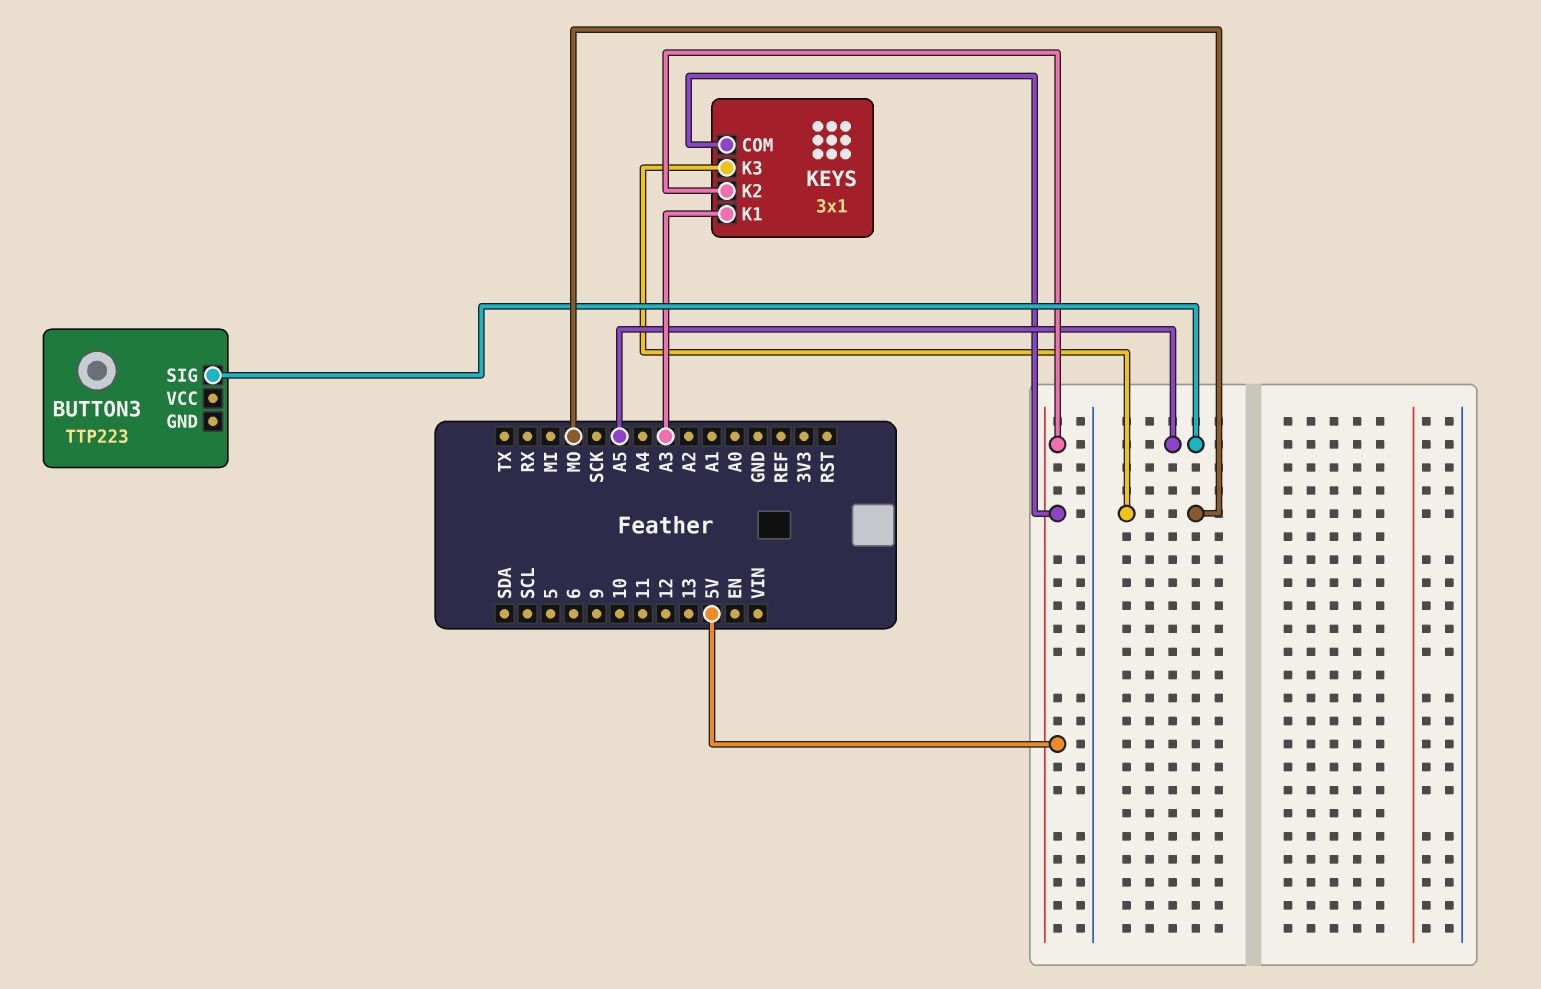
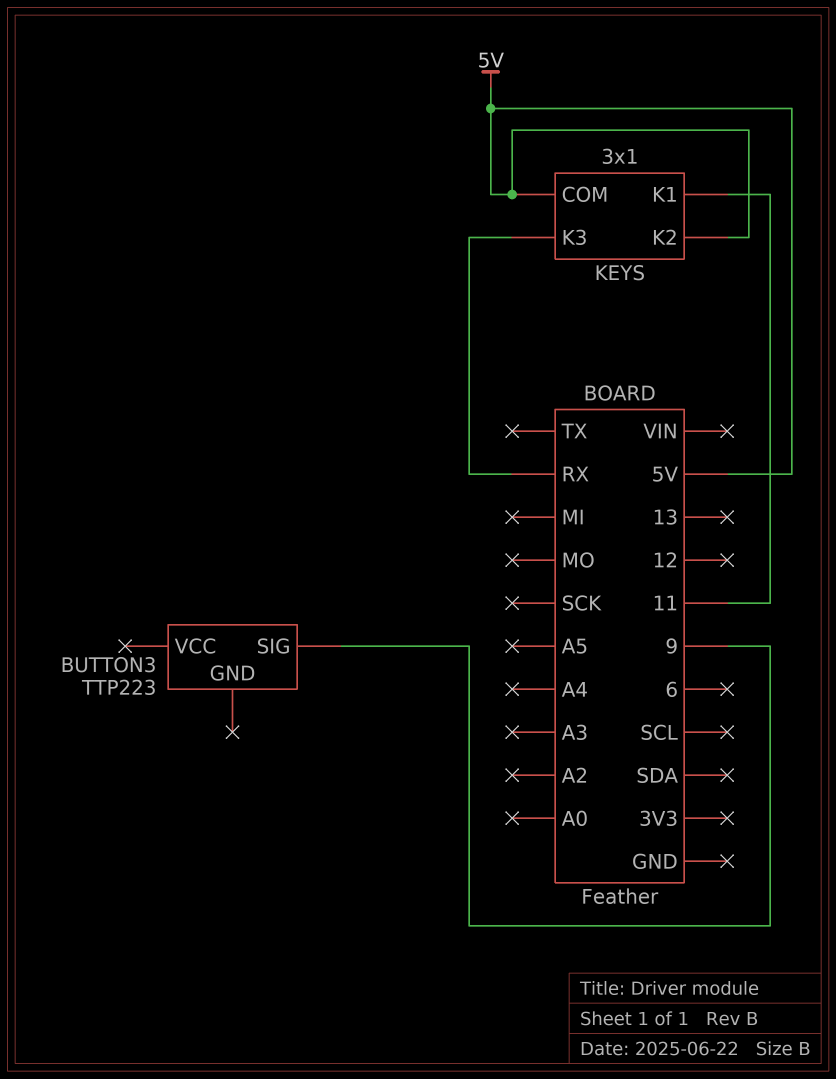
BUTTON3 pin SIG: A5 -> 9
KEYS pin K1: A3 -> 11
KEYS pin K3: MO -> RX

